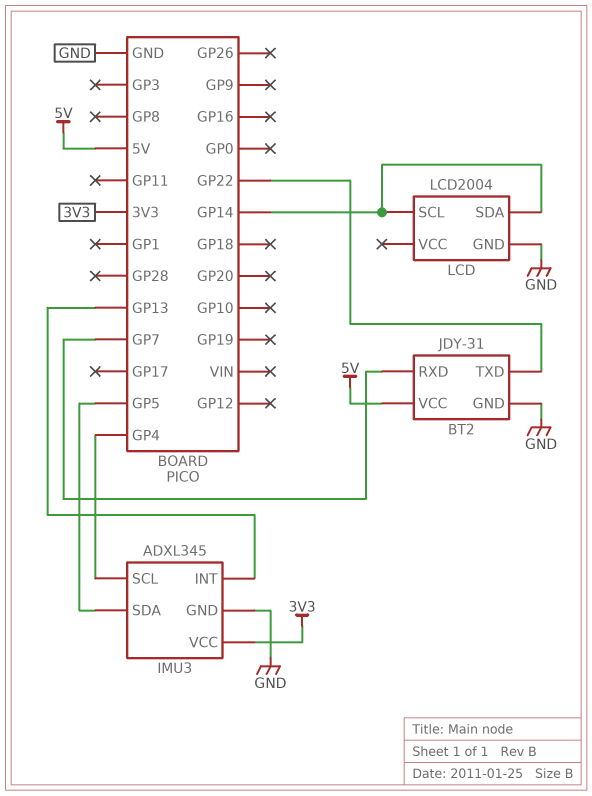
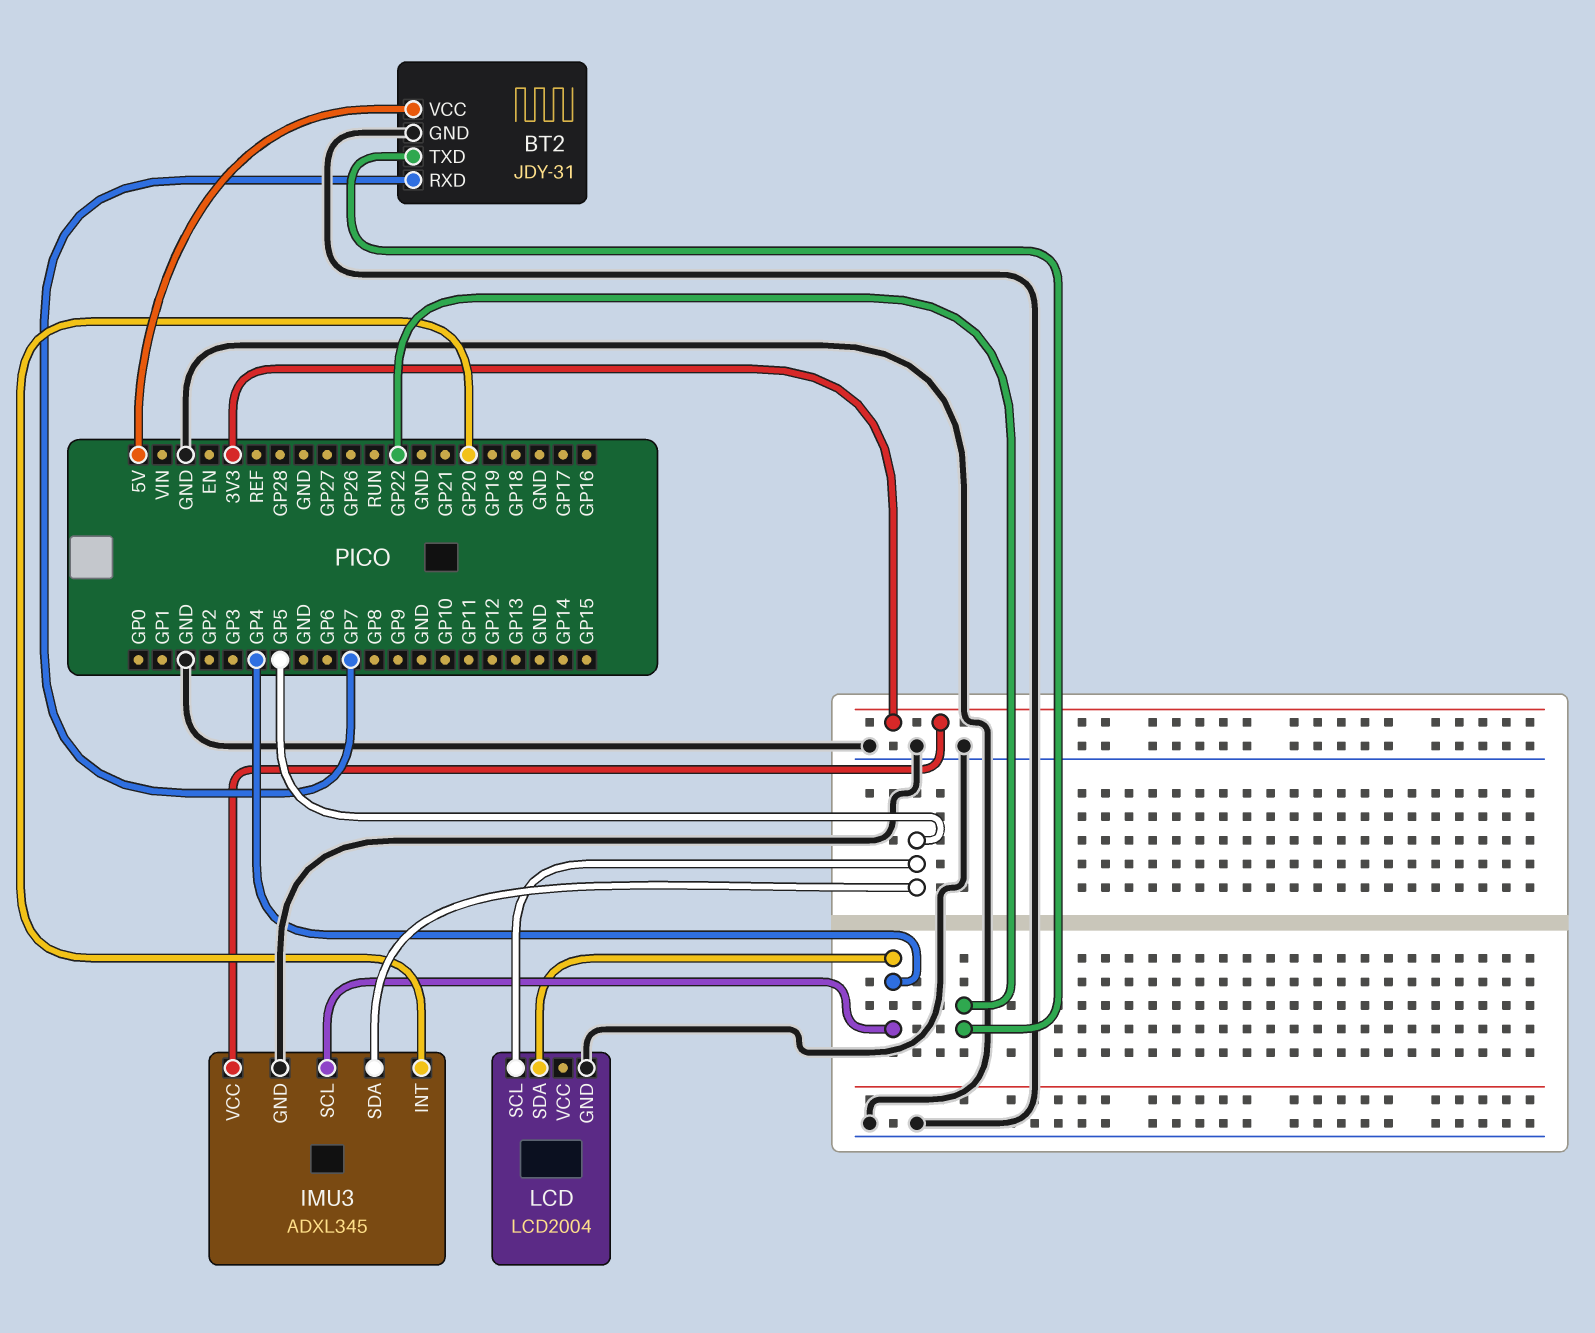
IMU3 pin INT: GP13 -> GP20
LCD pin SCL: GP14 -> GP5
LCD pin SDA: GP14 -> GP4

